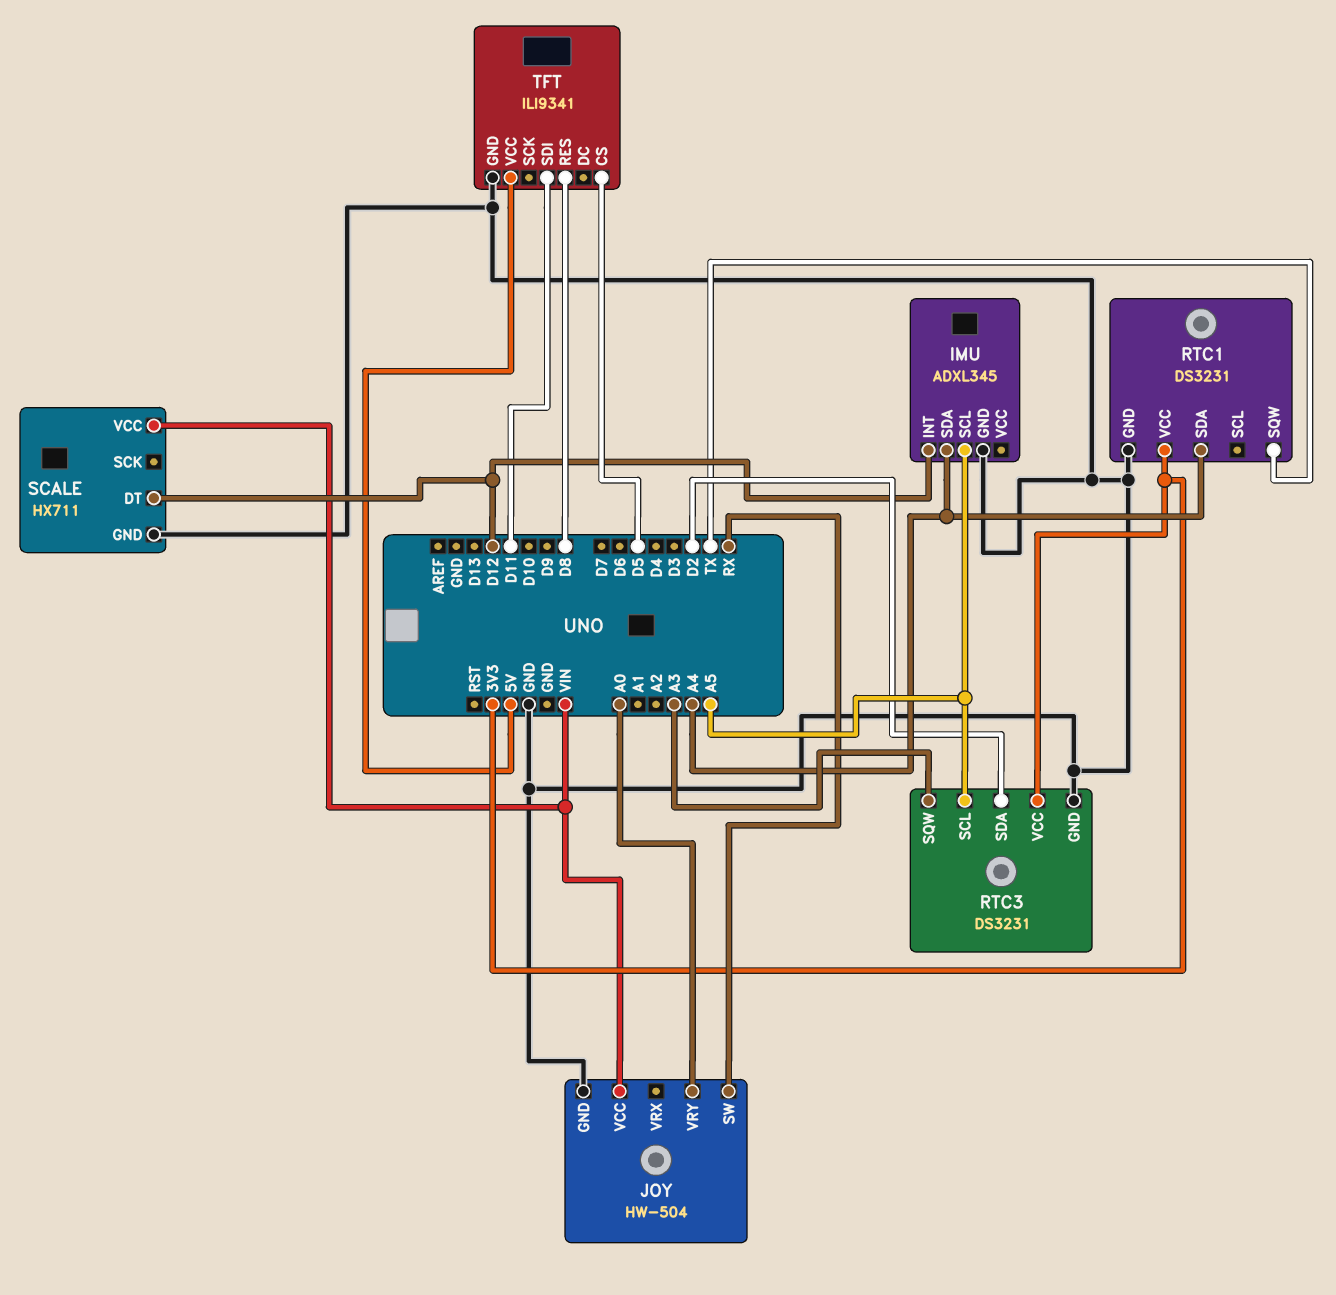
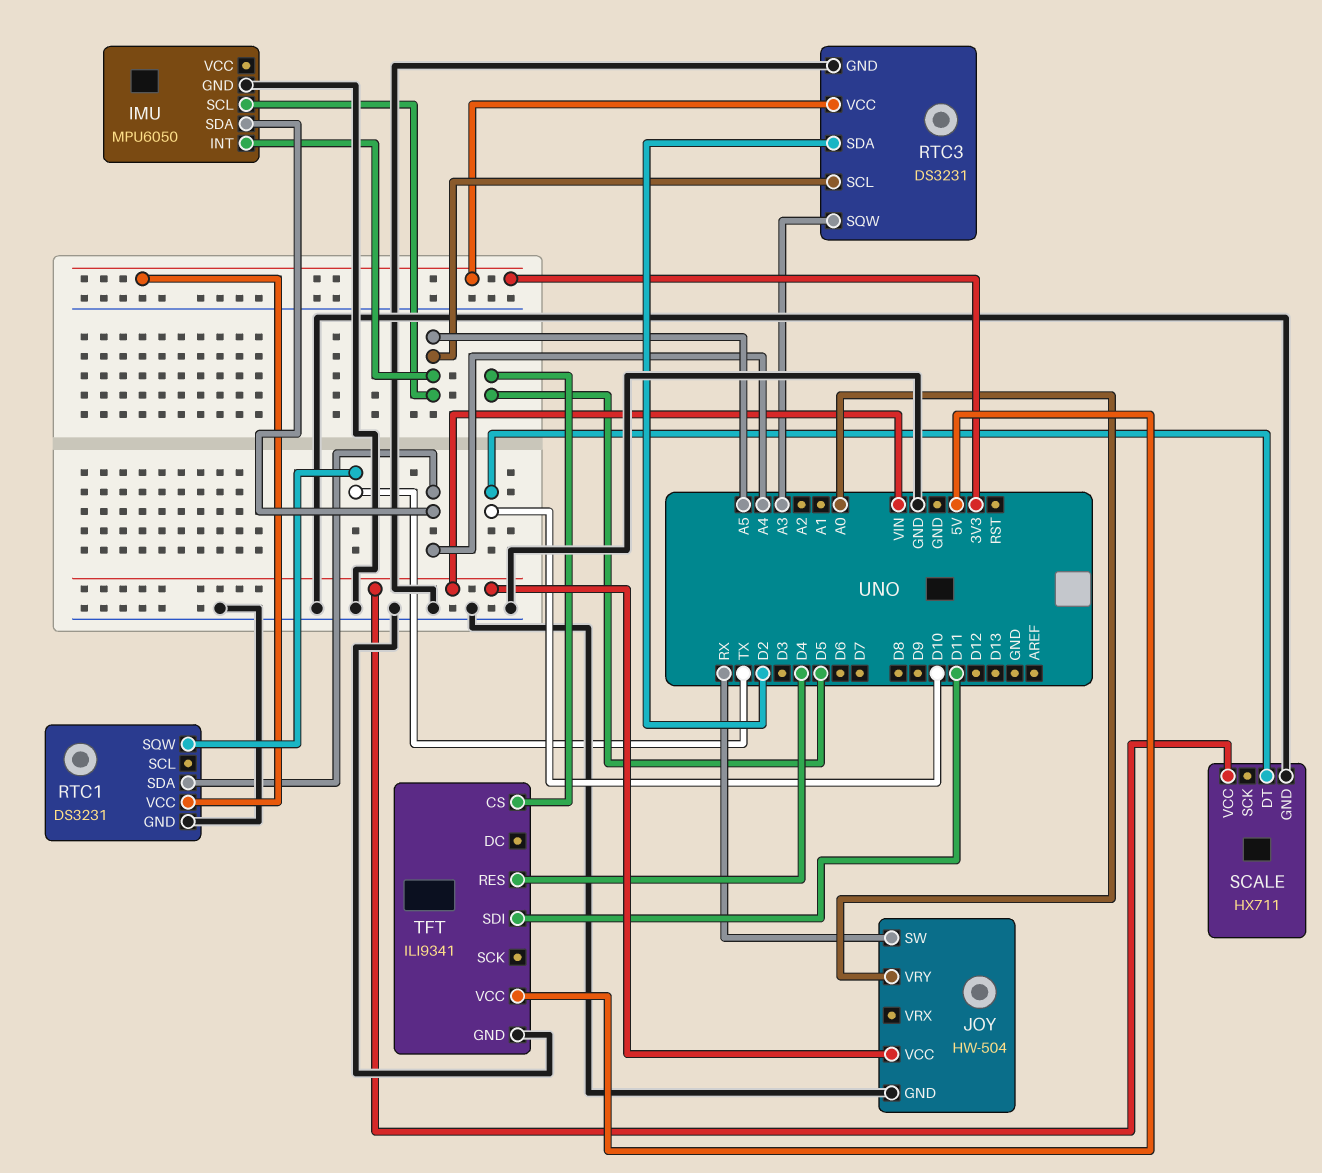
IMU: ADXL345 -> MPU6050
IMU pin INT: D12 -> A5
SCALE pin DT: D12 -> D10
TFT pin RES: D8 -> D4

